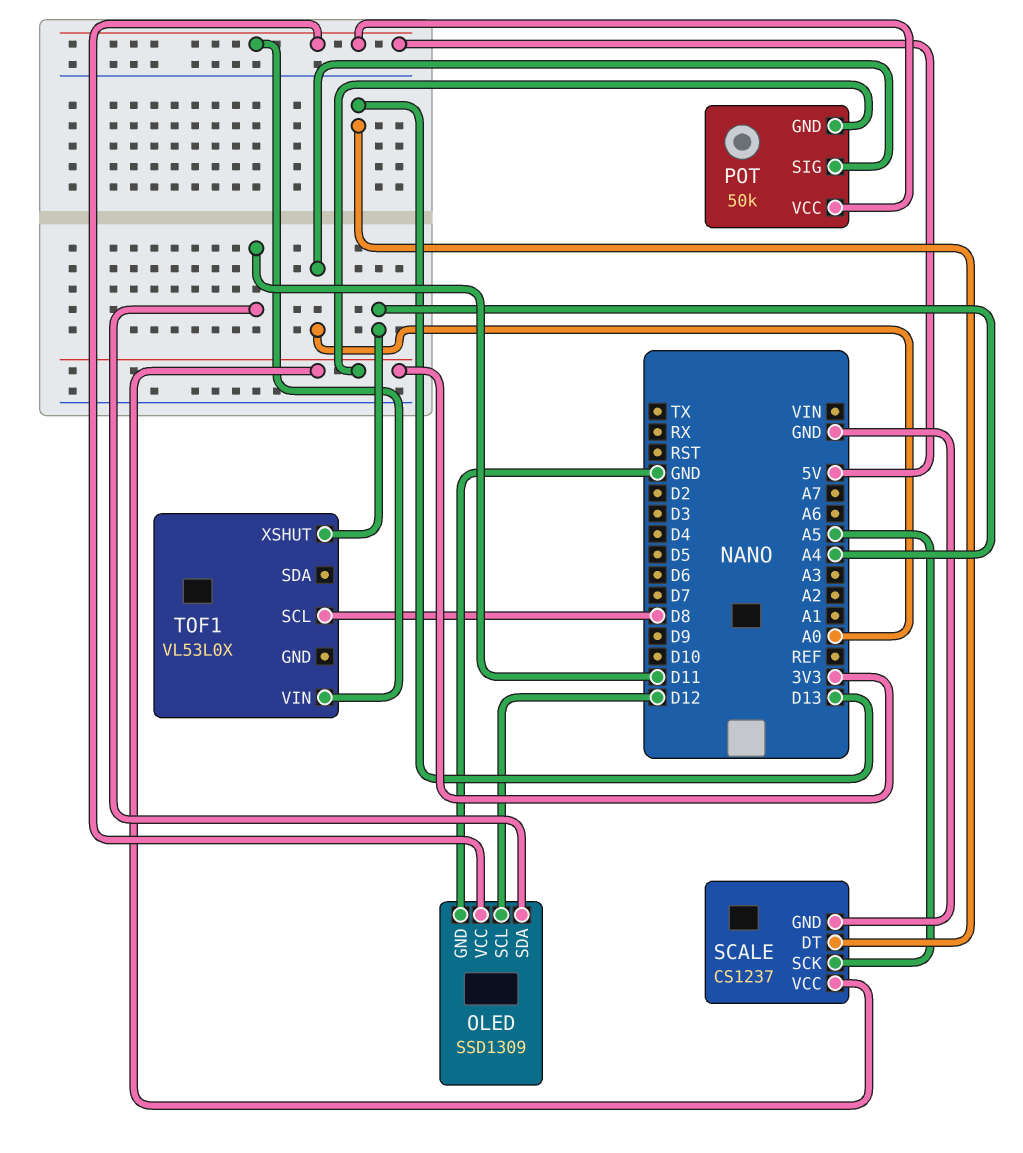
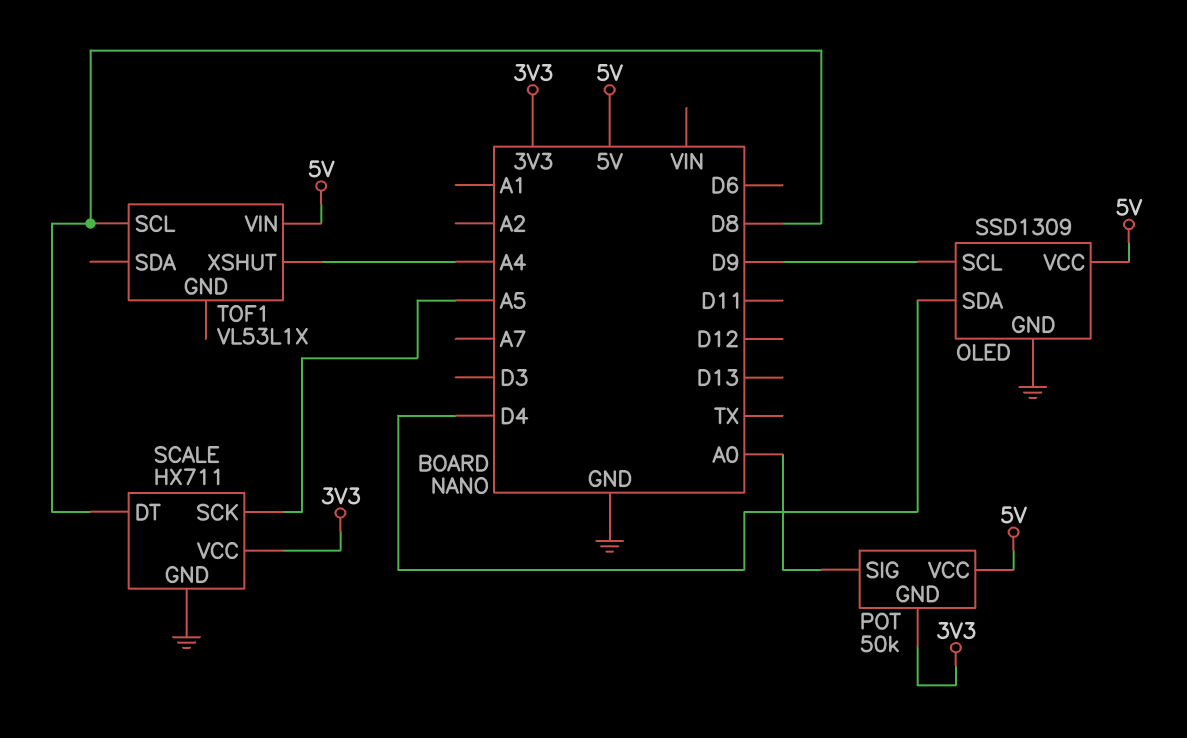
OLED pin SCL: D12 -> D9
OLED pin SDA: D11 -> D4
SCALE: CS1237 -> HX711
SCALE pin DT: D13 -> D8
TOF1: VL53L0X -> VL53L1X

